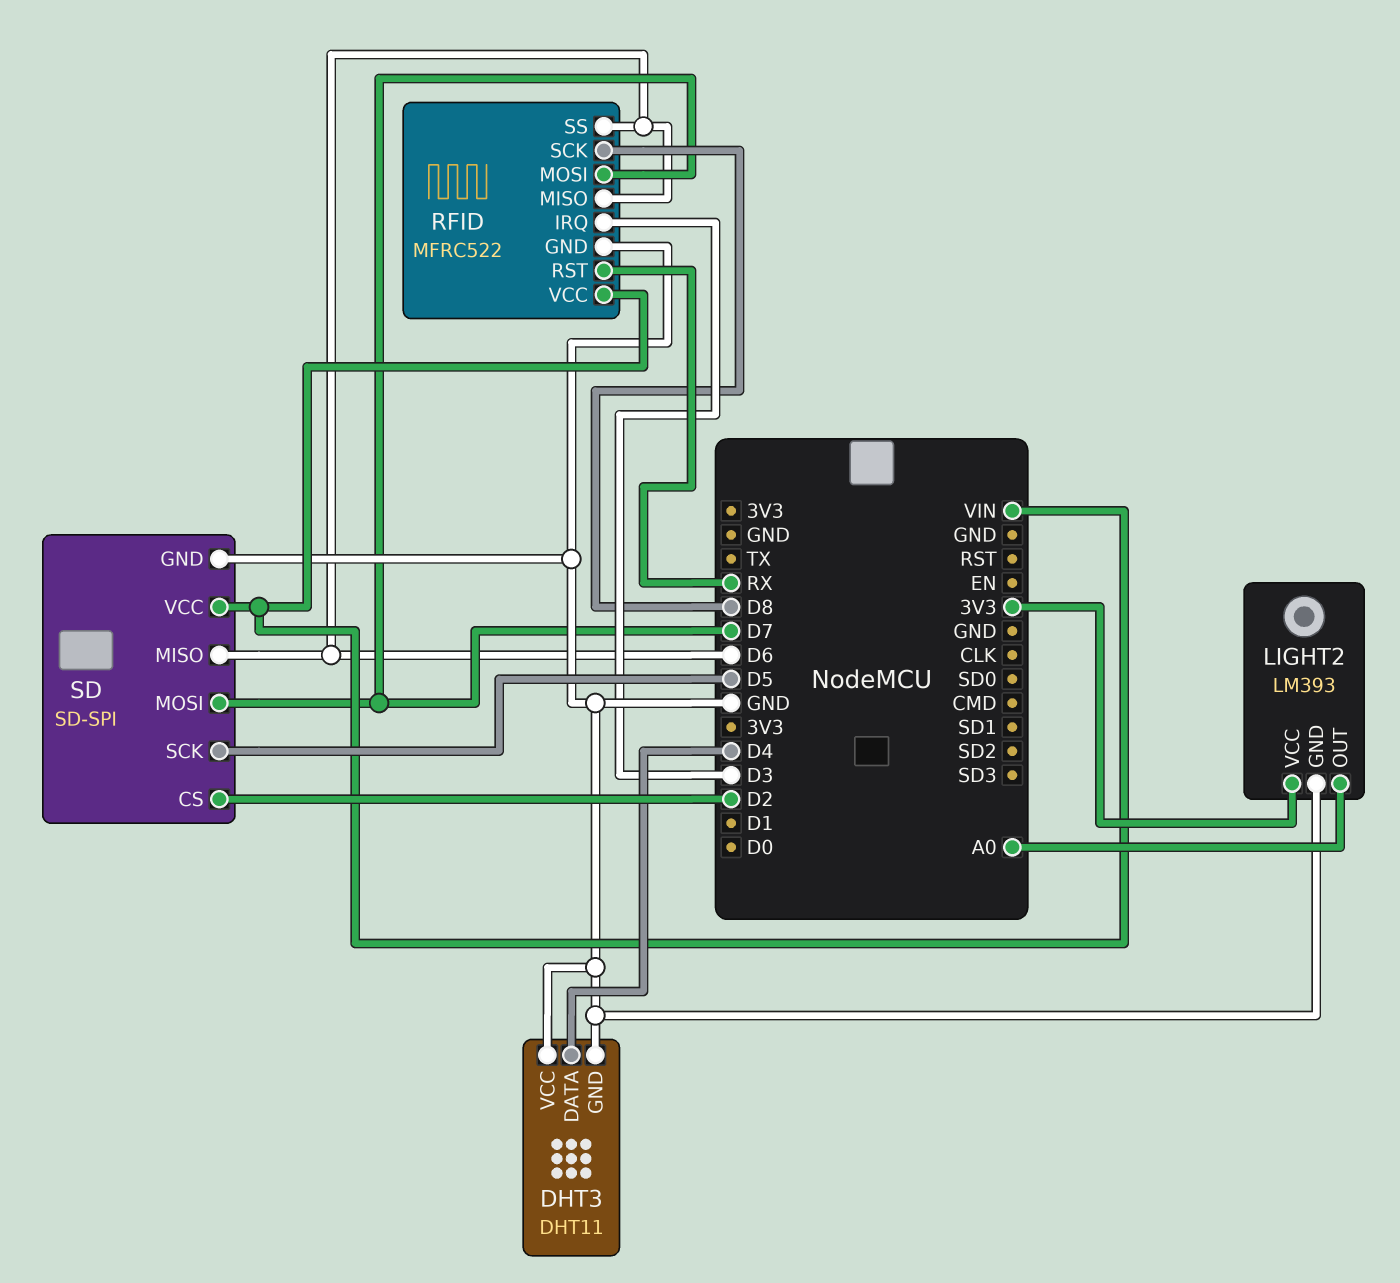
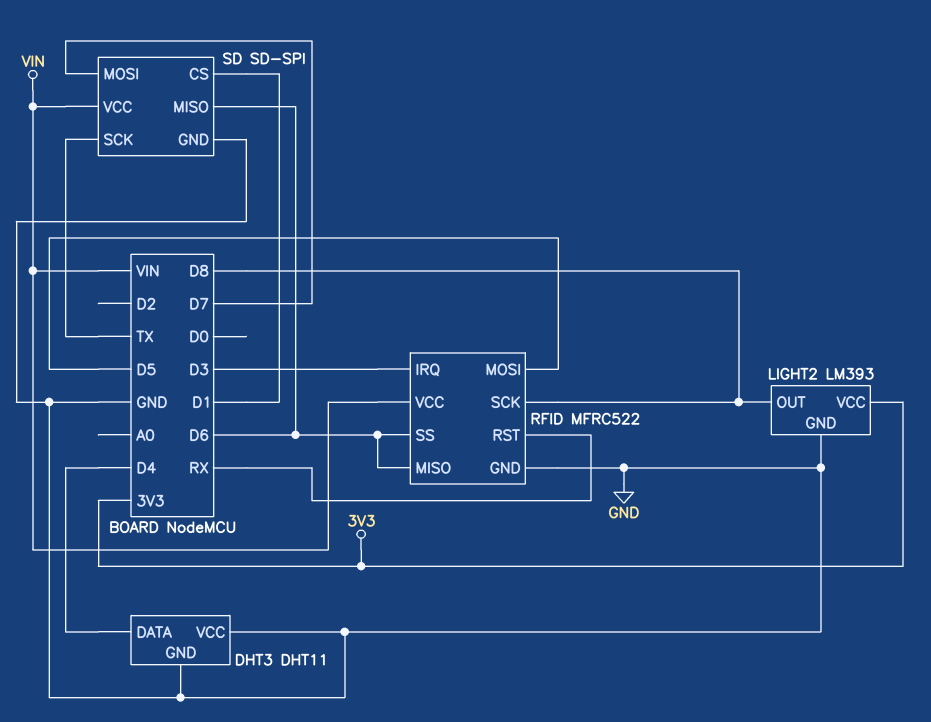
LIGHT2 pin OUT: A0 -> D8
RFID pin MOSI: D7 -> D5
SD pin CS: D2 -> D1
SD pin SCK: D5 -> TX

